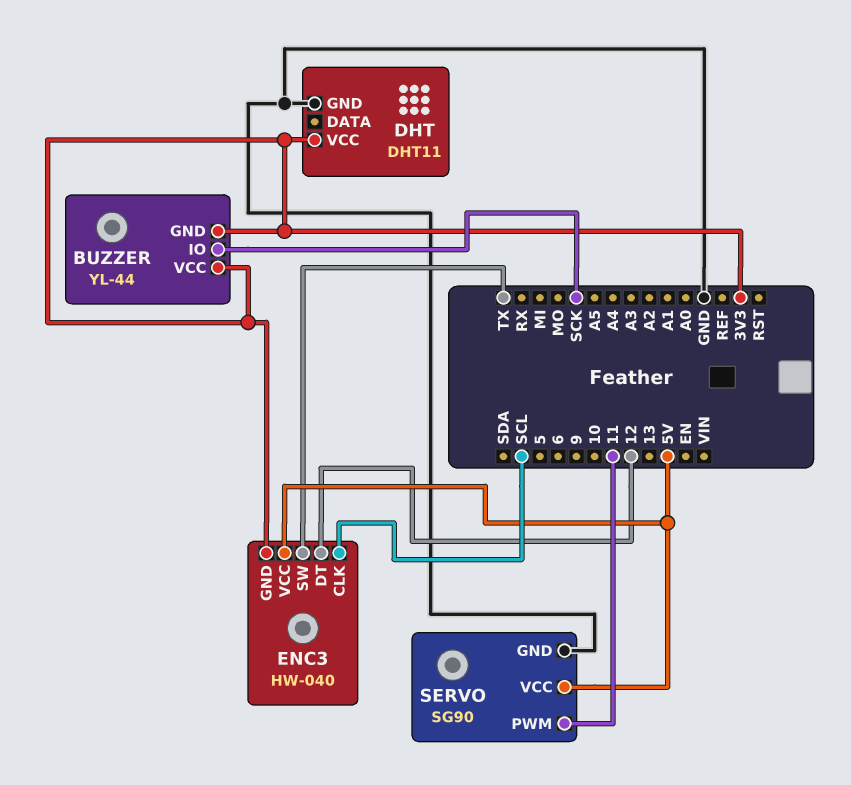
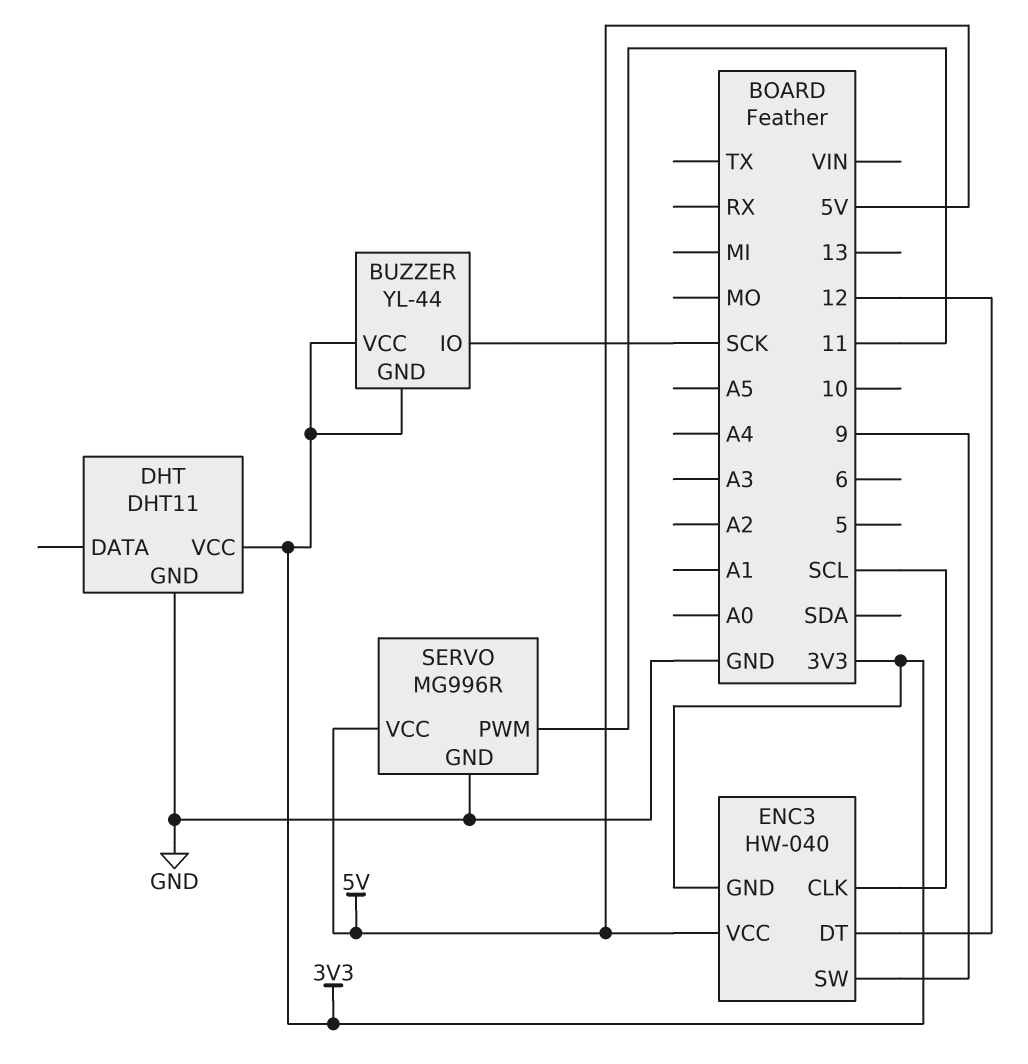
ENC3 pin SW: TX -> 9
SERVO: SG90 -> MG996R

